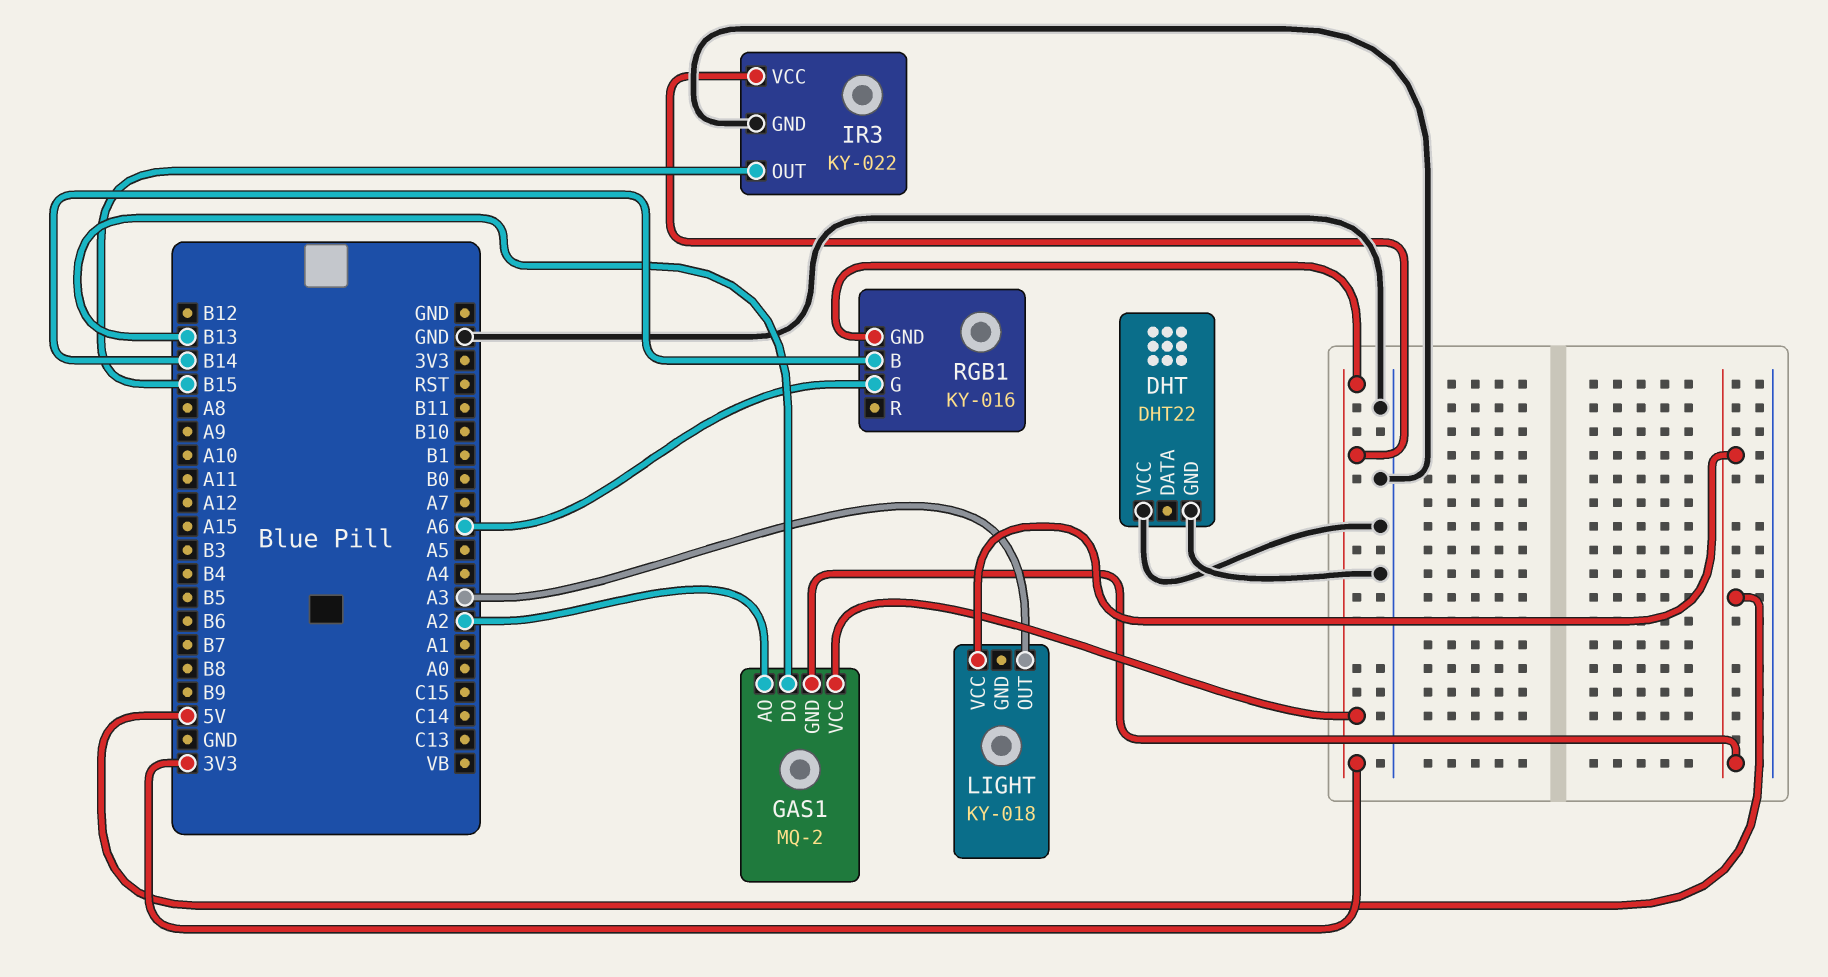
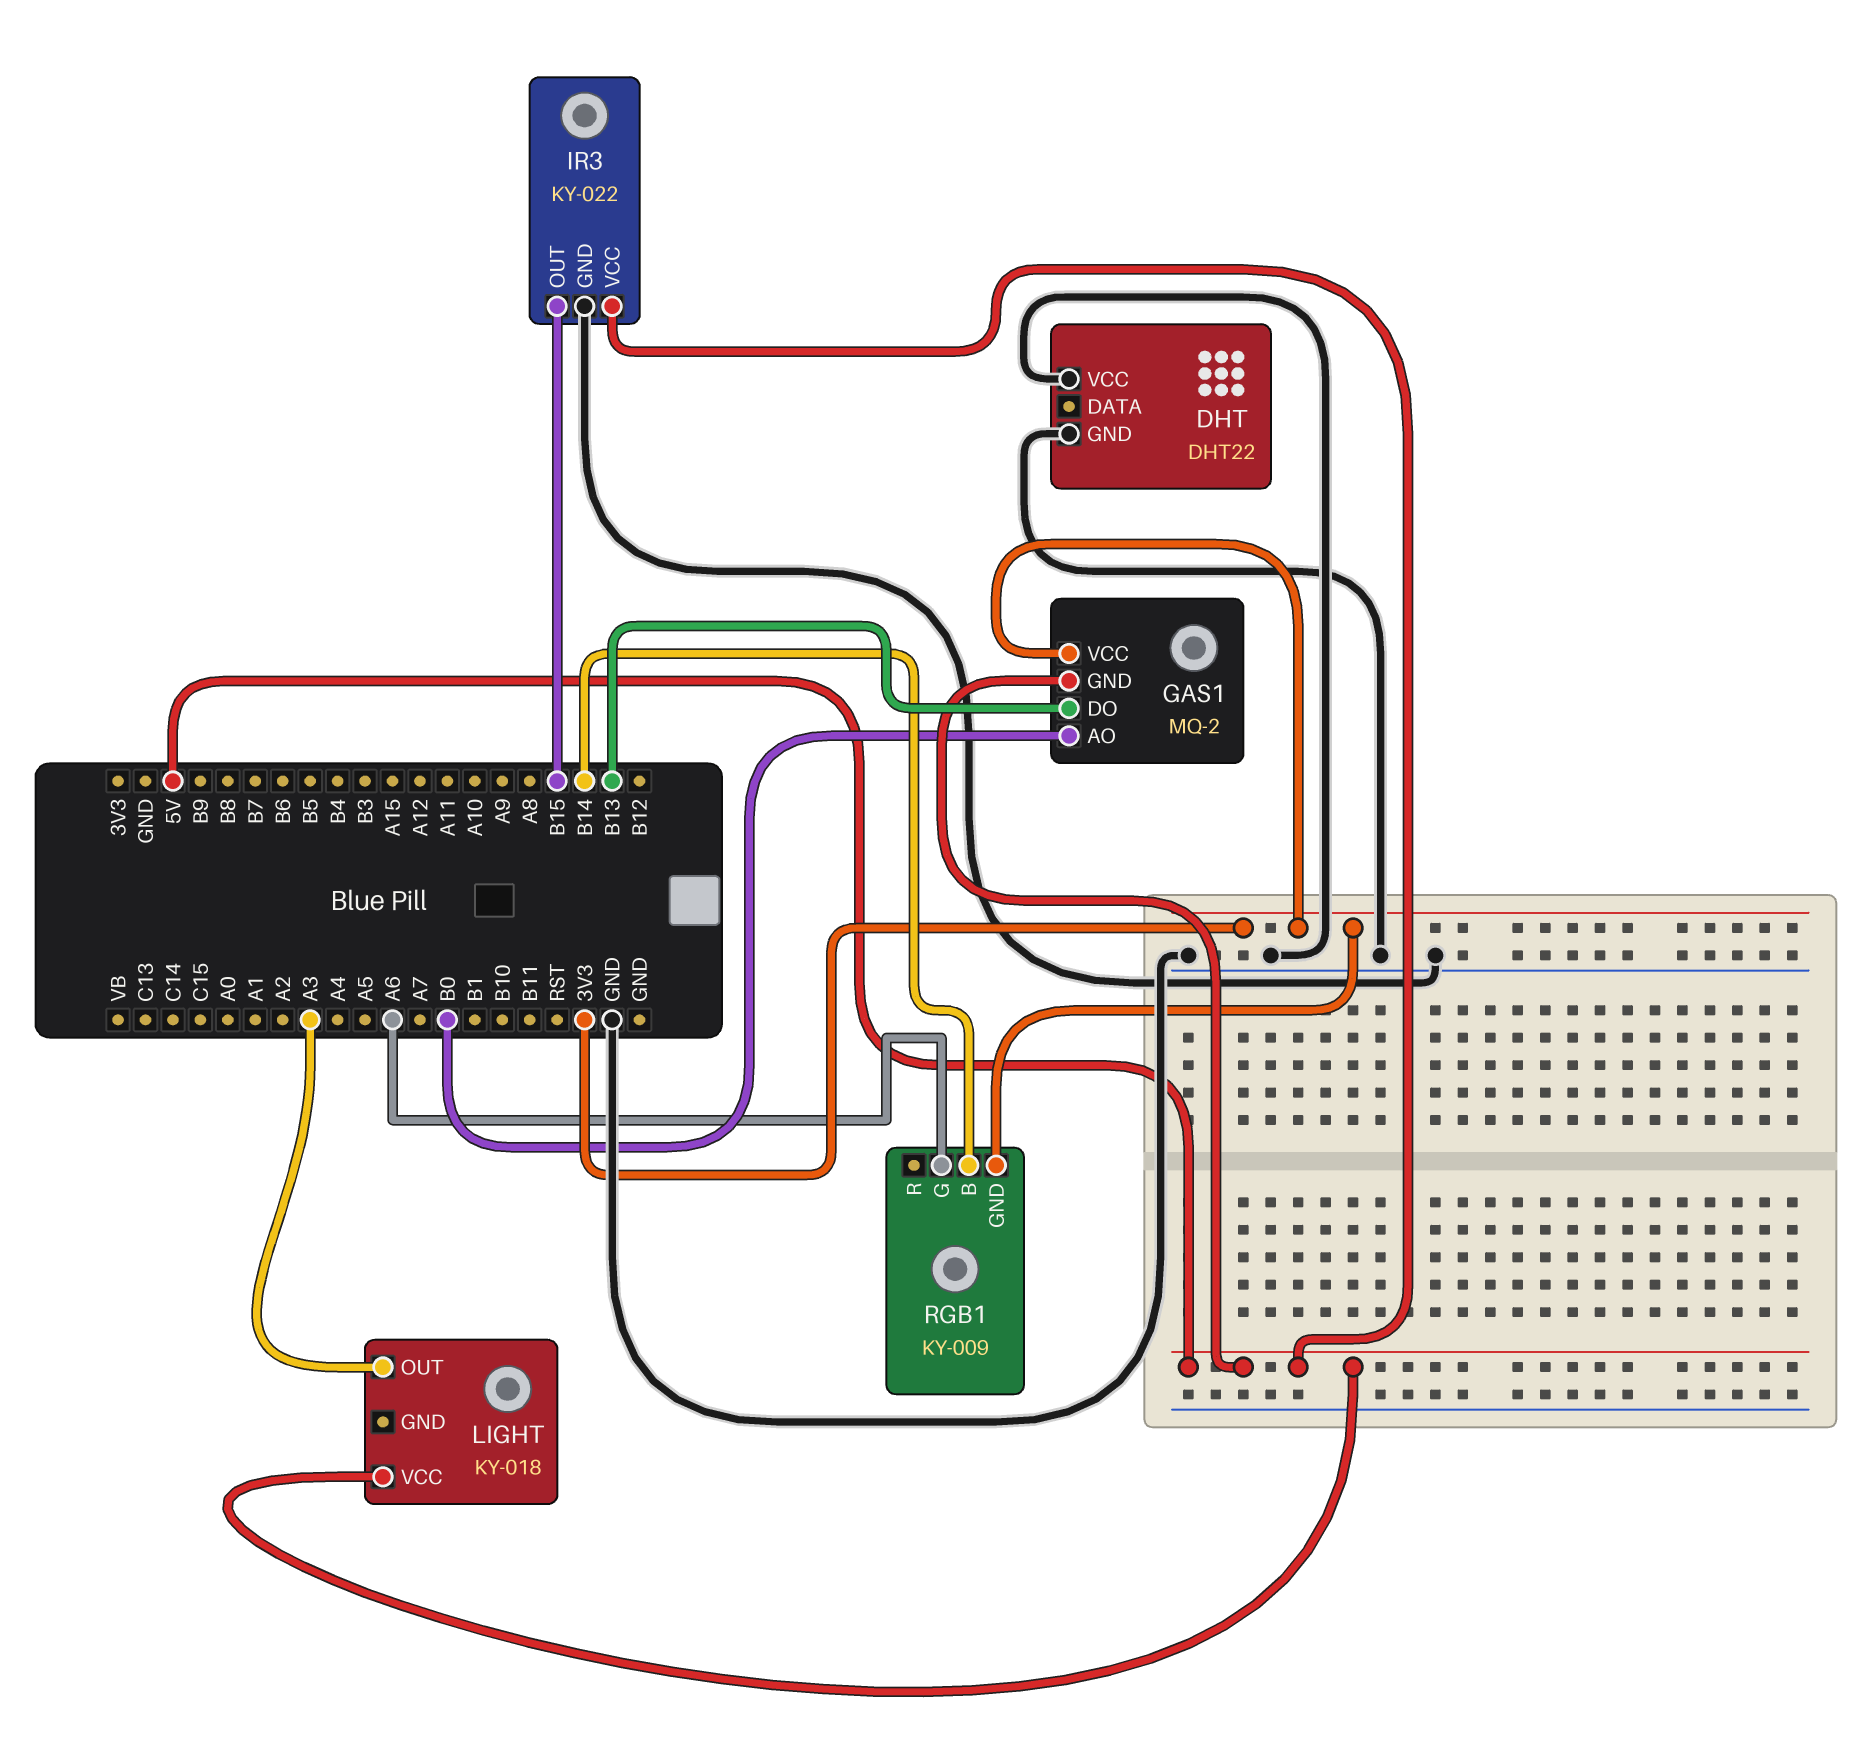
GAS1 pin AO: A2 -> B0
IR3 pin VCC: 3V3 -> 5V
RGB1: KY-016 -> KY-009

